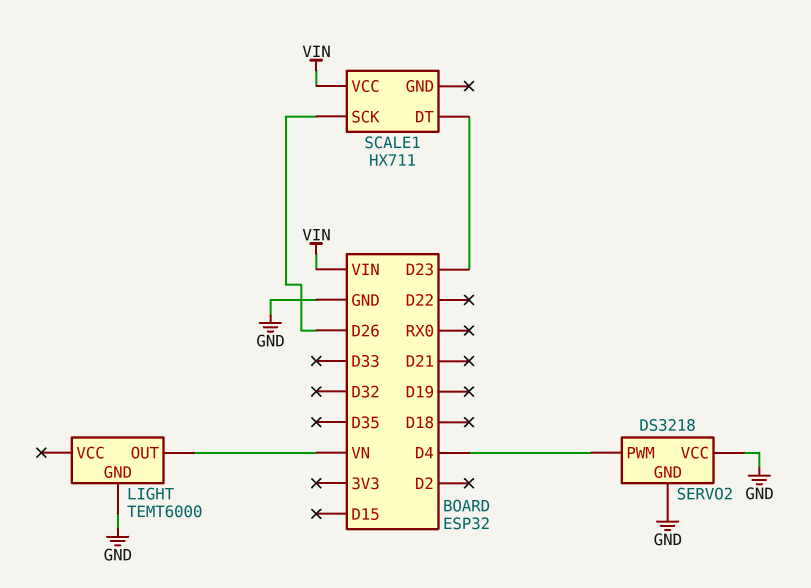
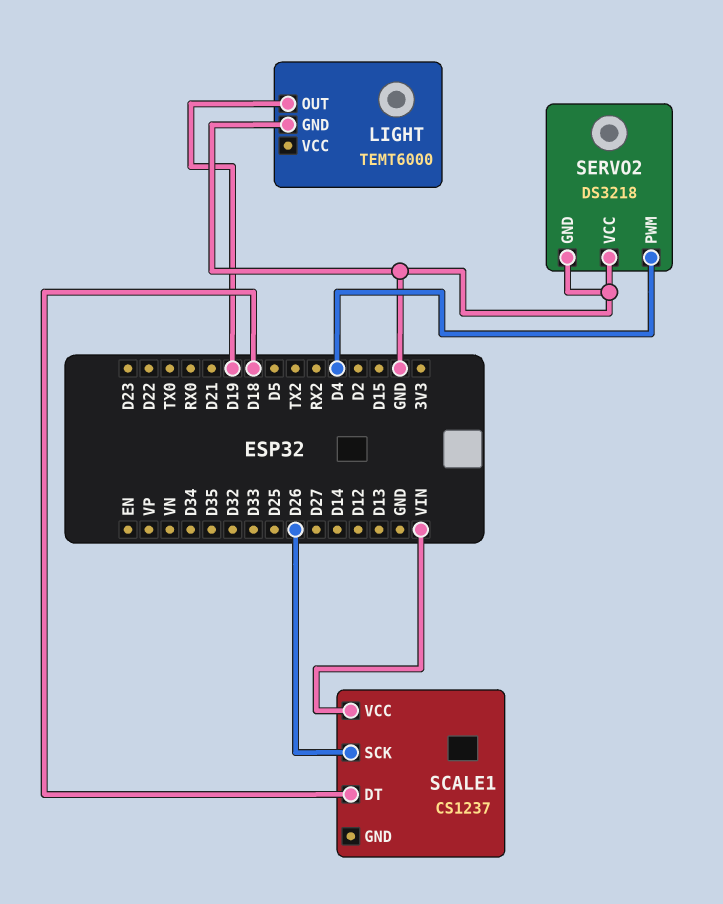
LIGHT pin OUT: VN -> D19
SCALE1: HX711 -> CS1237
SCALE1 pin DT: D23 -> D18

